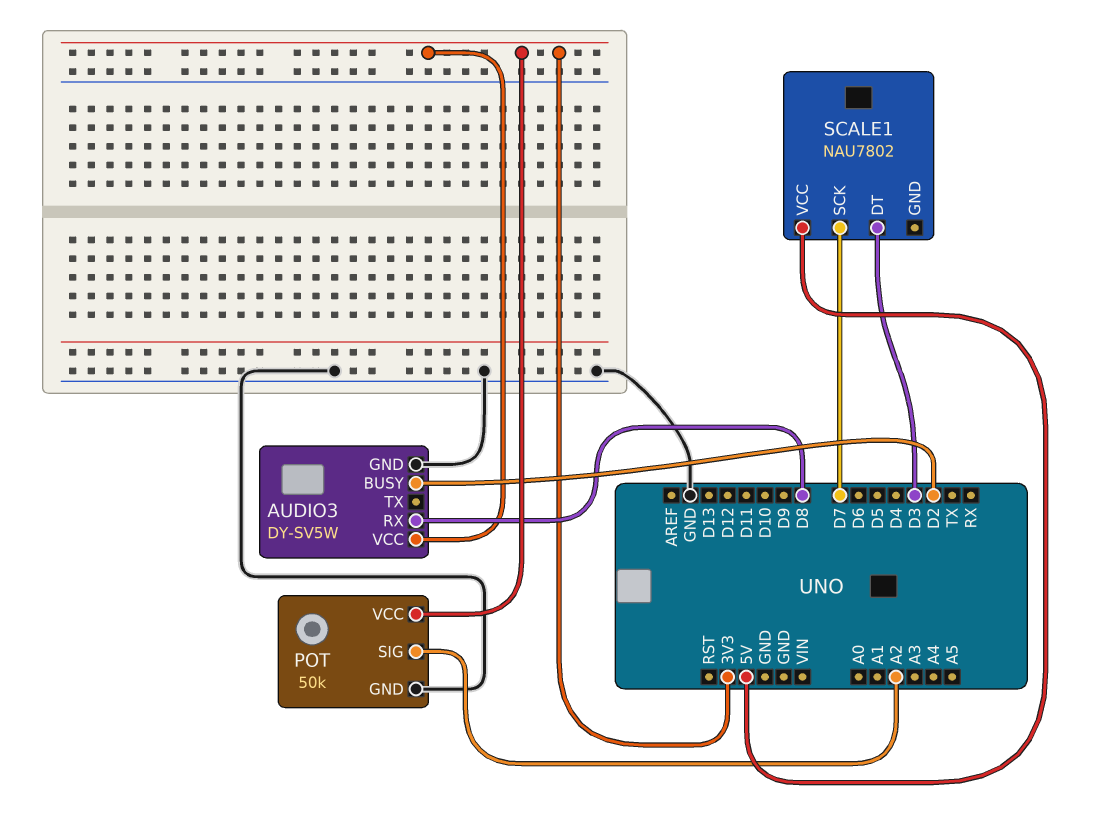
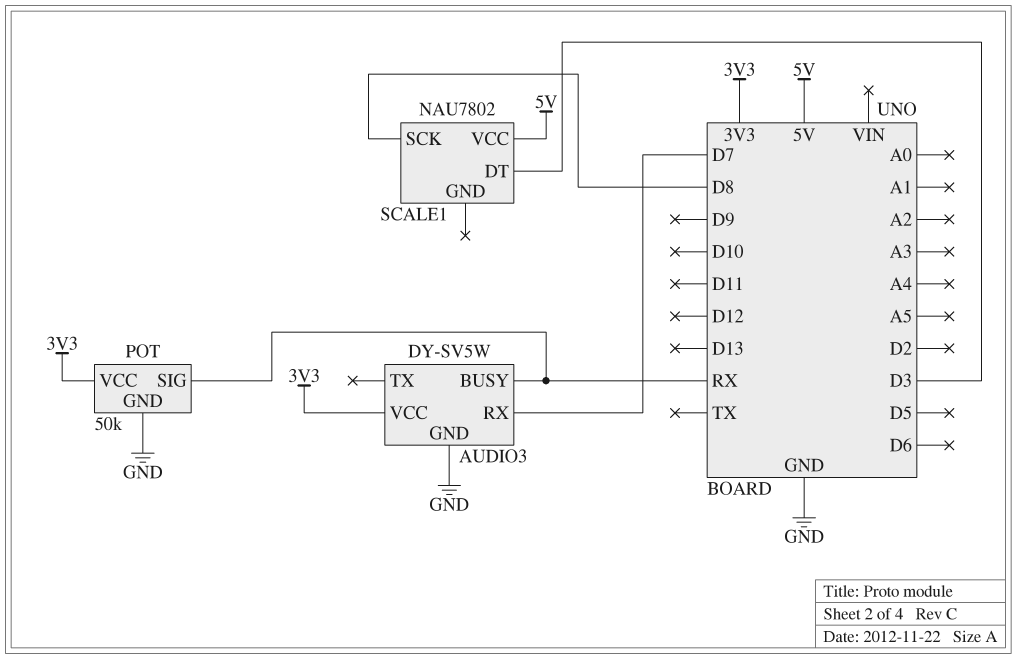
AUDIO3 pin BUSY: D2 -> RX
AUDIO3 pin RX: D8 -> D7
POT pin SIG: A2 -> RX
SCALE1 pin SCK: D7 -> D8

